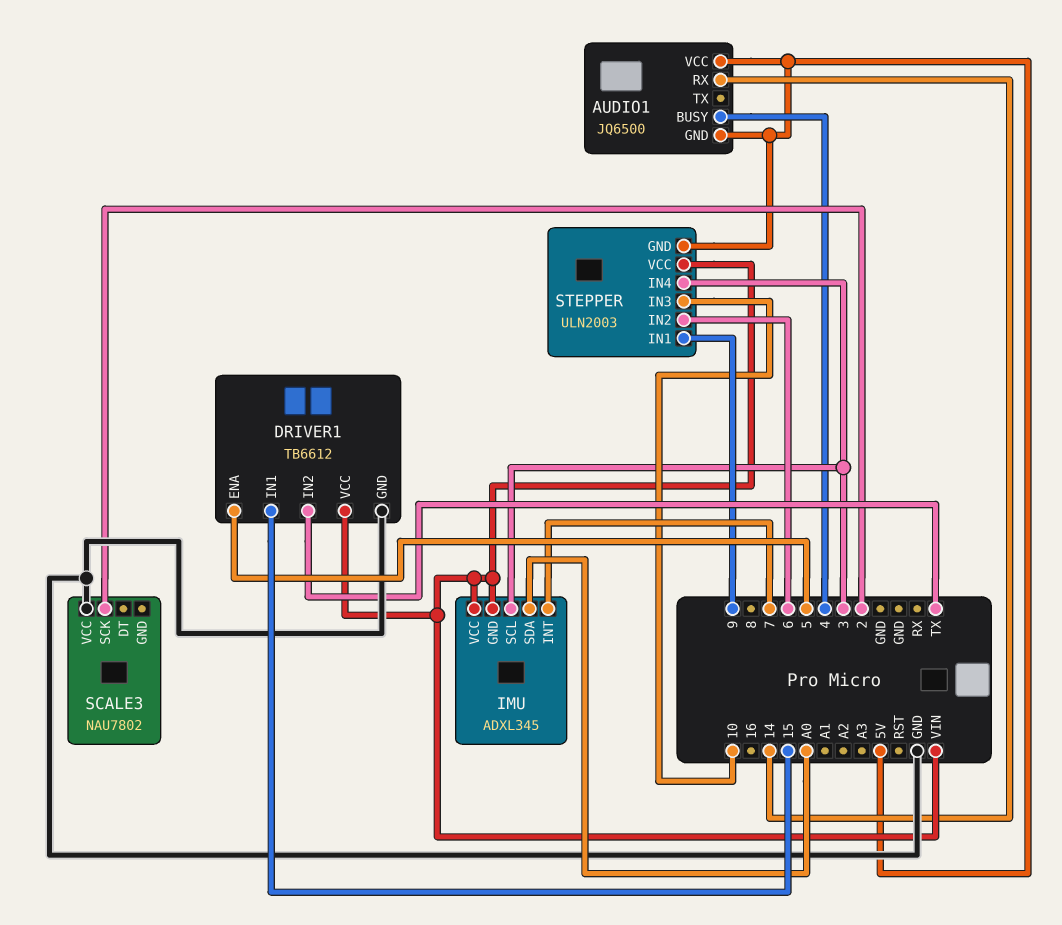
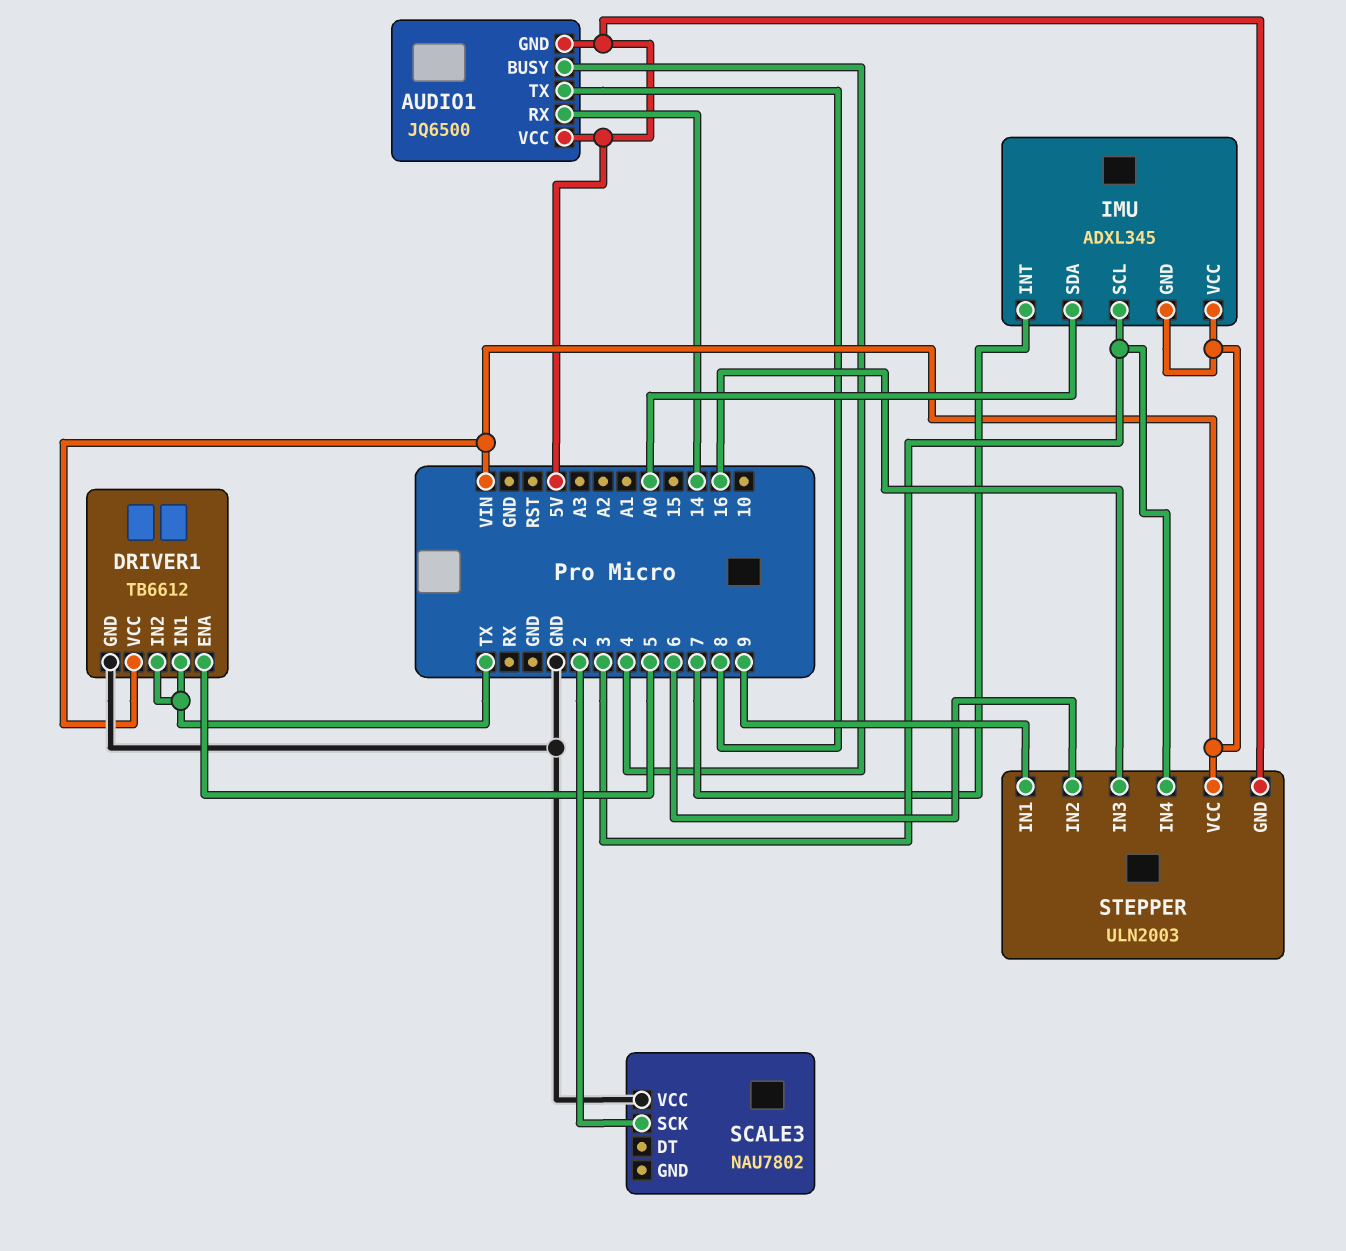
AUDIO1 pin TX: none -> 8
DRIVER1 pin IN1: 15 -> TX
STEPPER pin IN3: 10 -> 16

